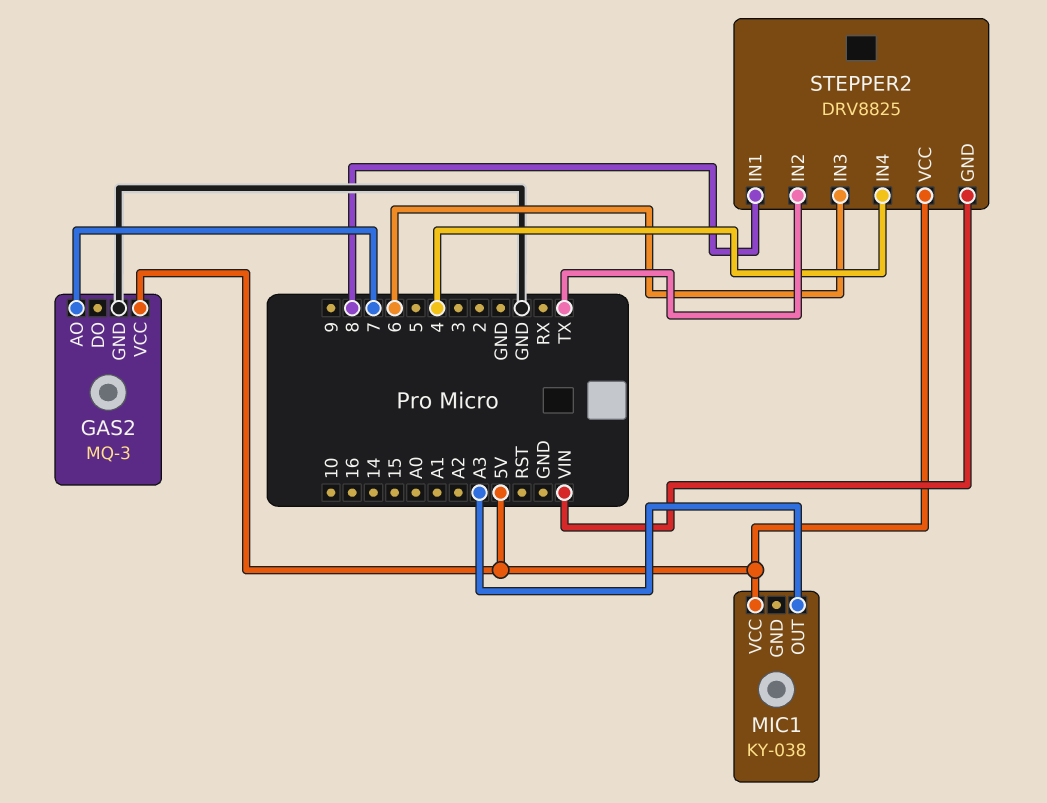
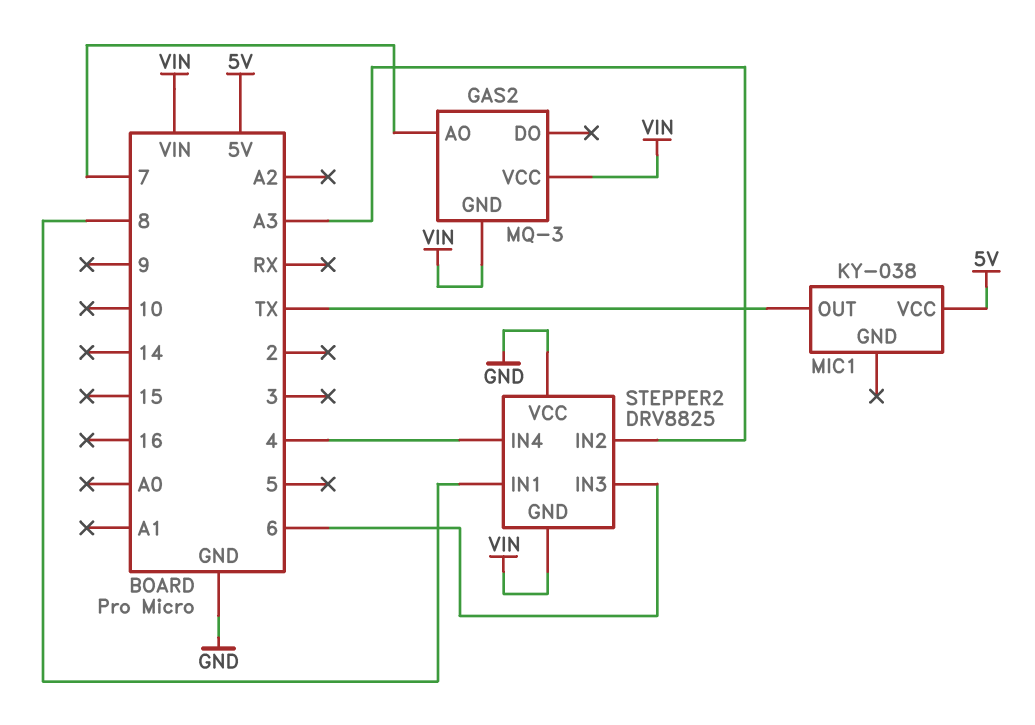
GAS2 pin GND: GND -> VIN
GAS2 pin VCC: 5V -> VIN
MIC1 pin OUT: A3 -> TX
STEPPER2 pin IN2: TX -> A3
STEPPER2 pin VCC: 5V -> GND

